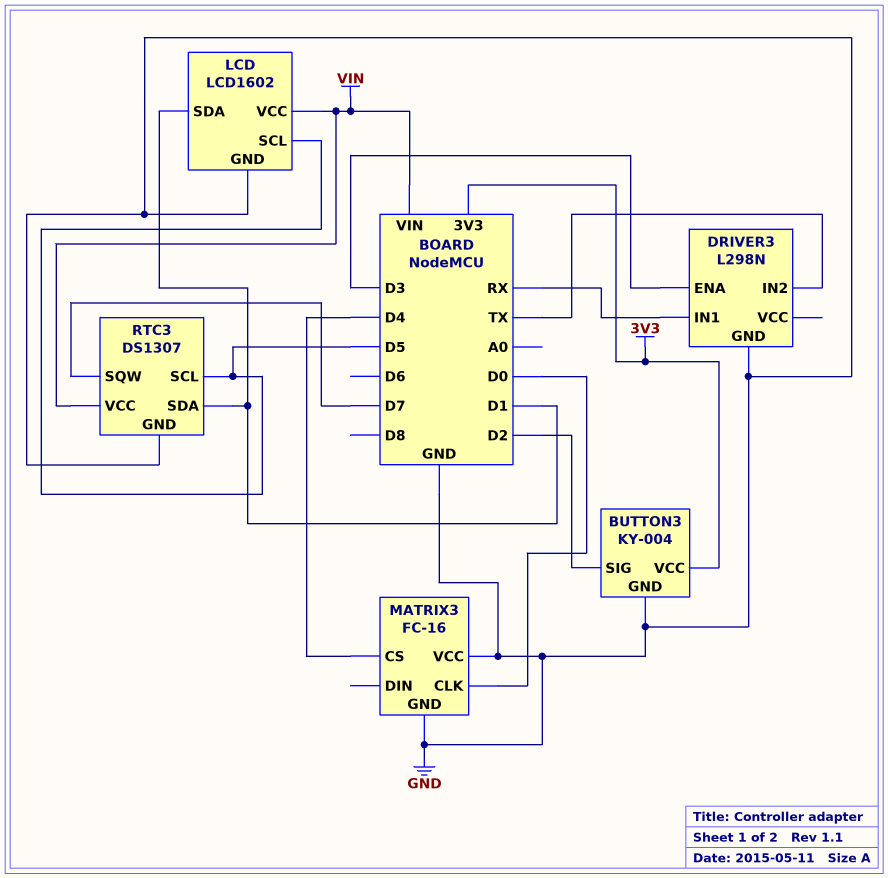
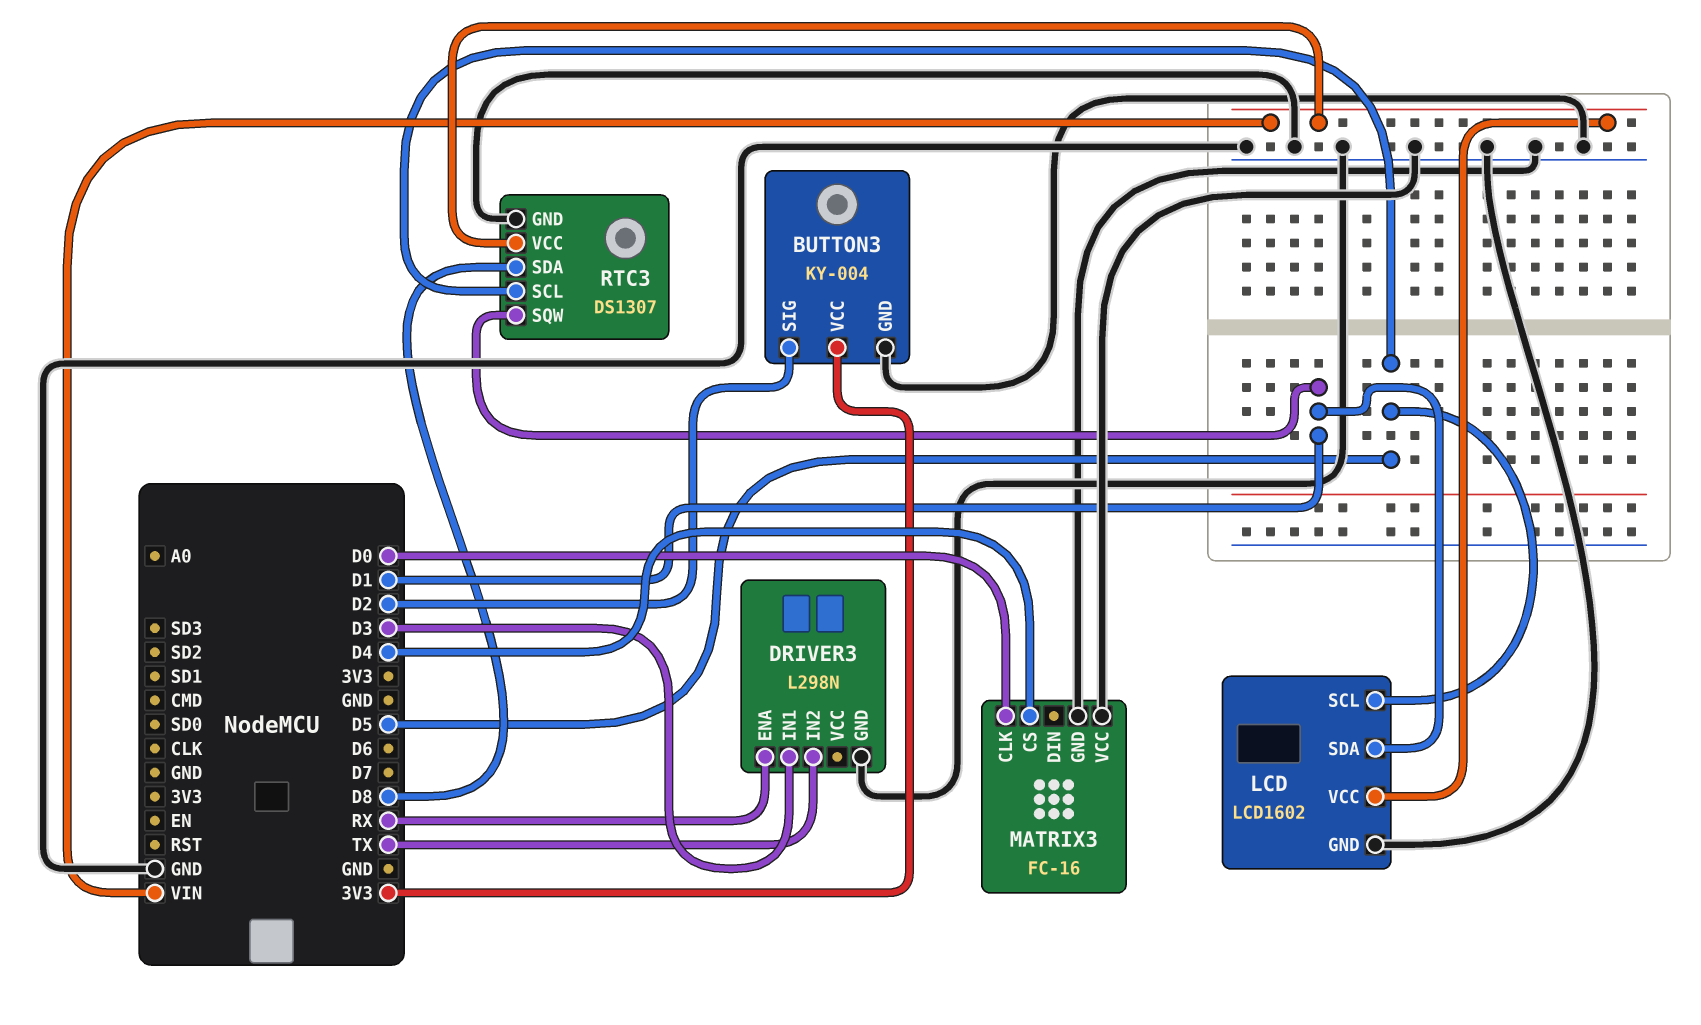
DRIVER3 pin ENA: D3 -> RX
DRIVER3 pin IN1: RX -> D3
RTC3 pin SDA: D1 -> D8
RTC3 pin SQW: D7 -> D1

